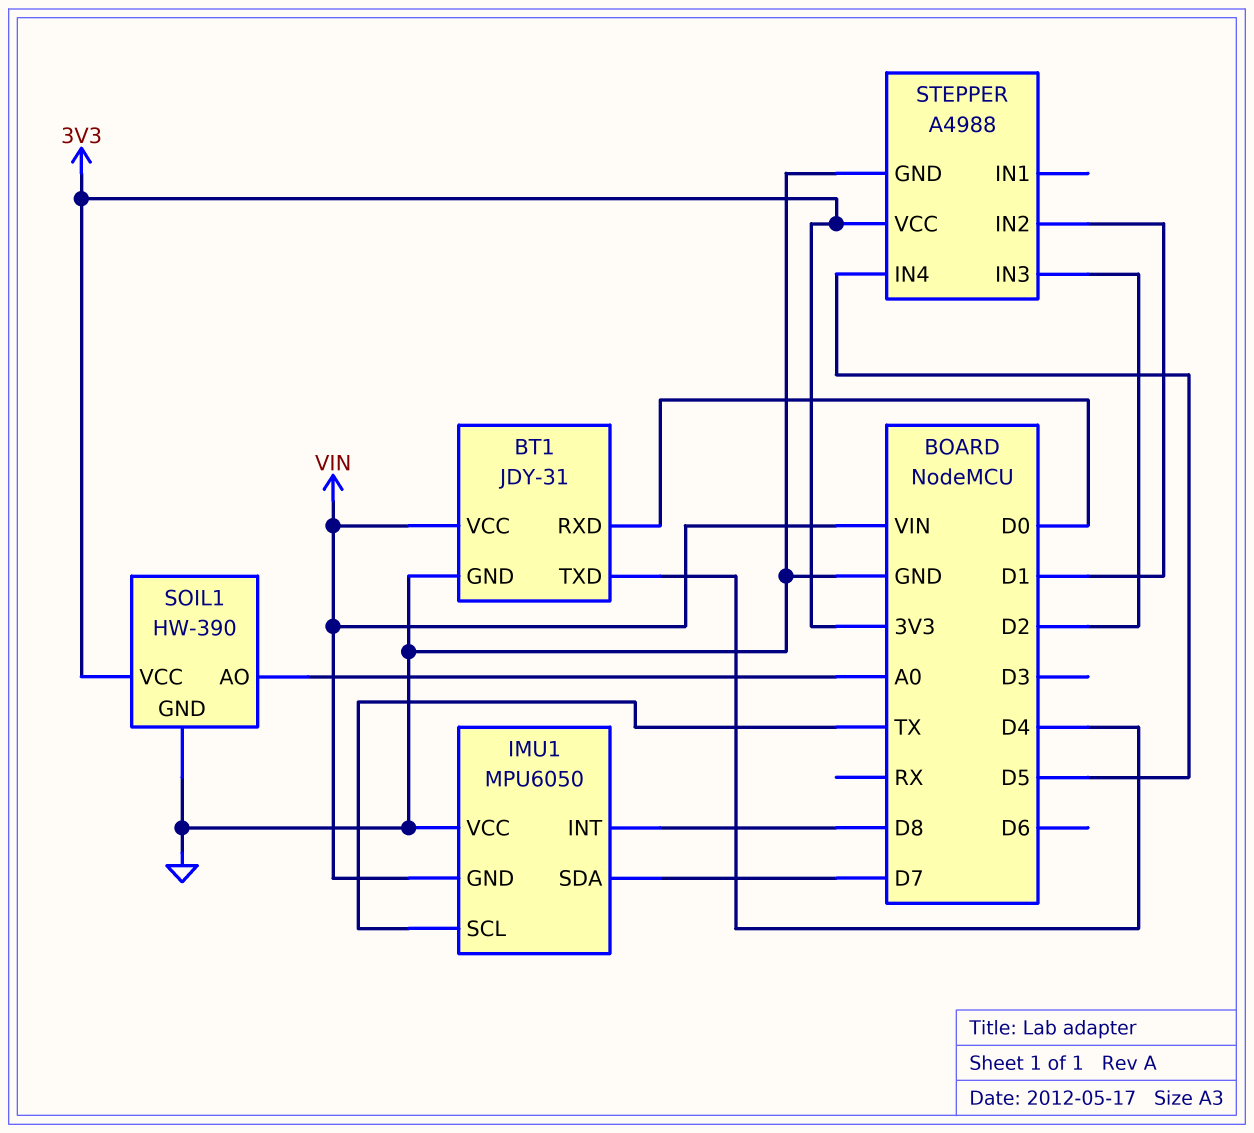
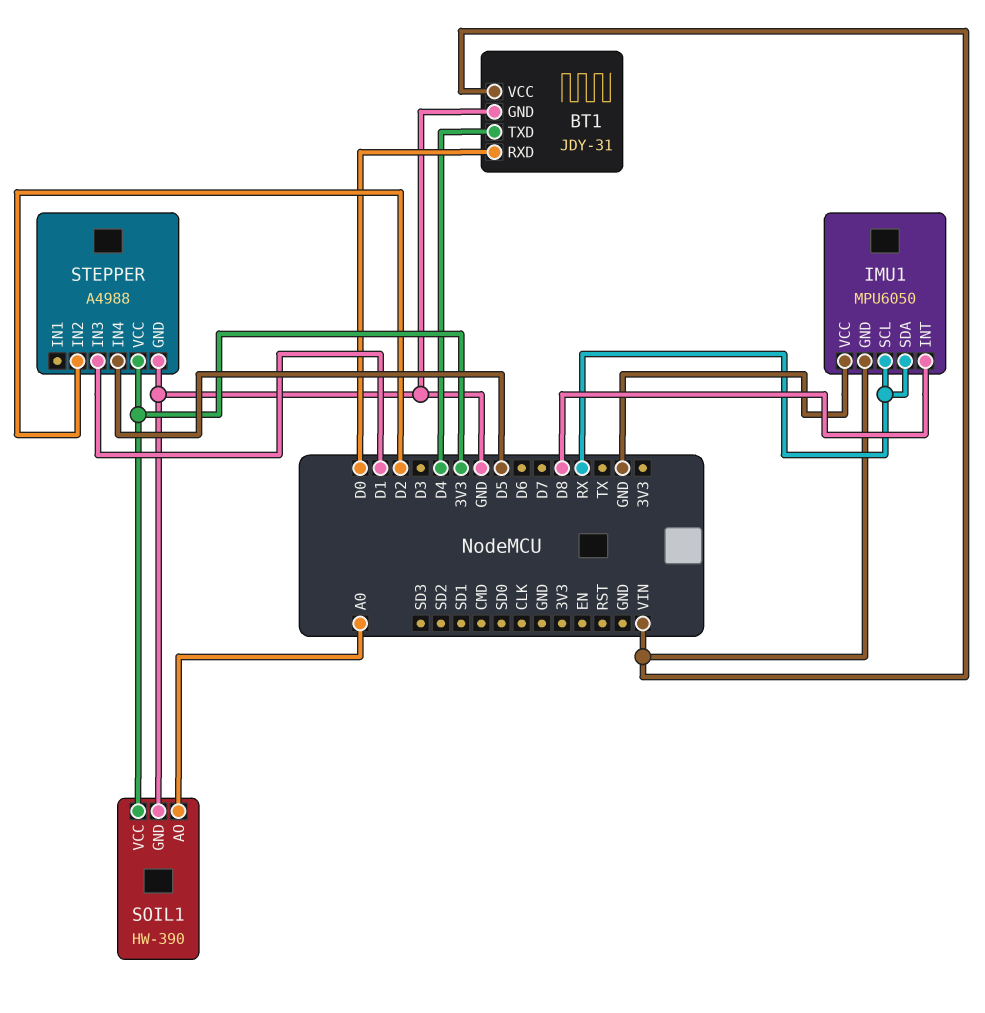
IMU1 pin SCL: TX -> RX
IMU1 pin SDA: D7 -> RX
STEPPER pin IN2: D1 -> D2
STEPPER pin IN3: D2 -> D1

